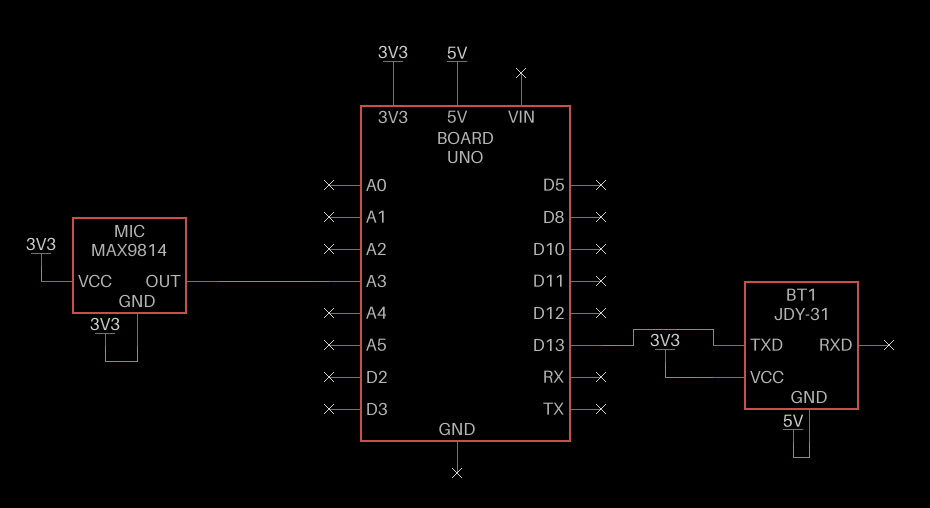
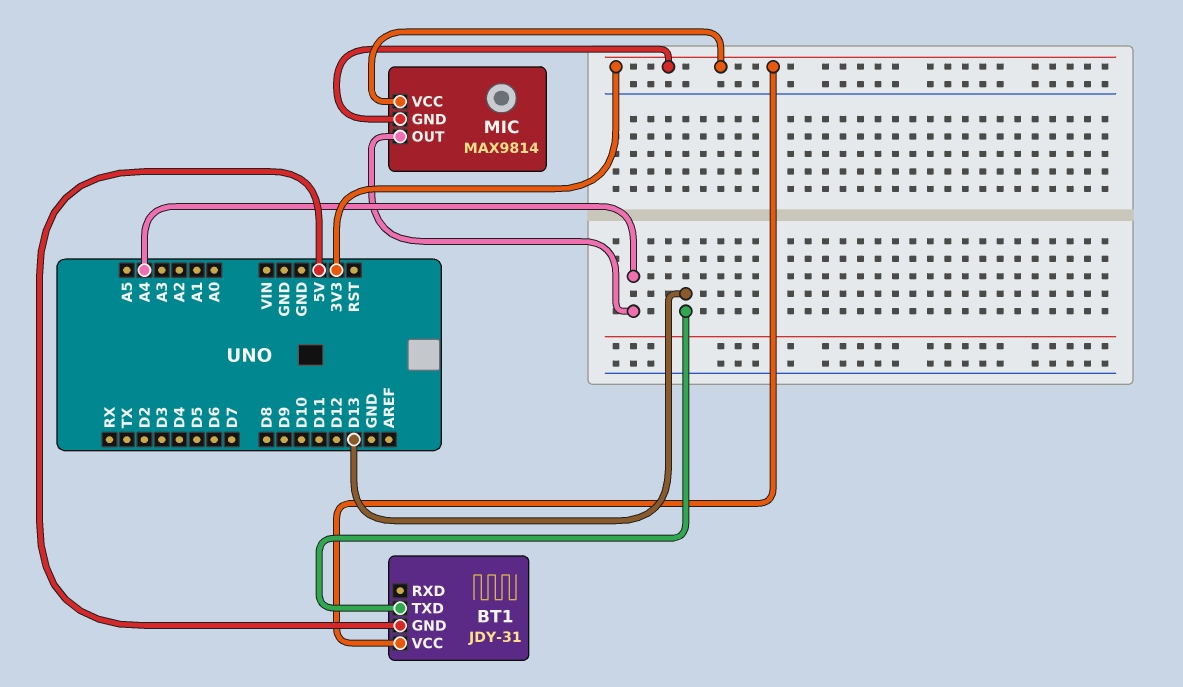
MIC pin OUT: A3 -> A4

